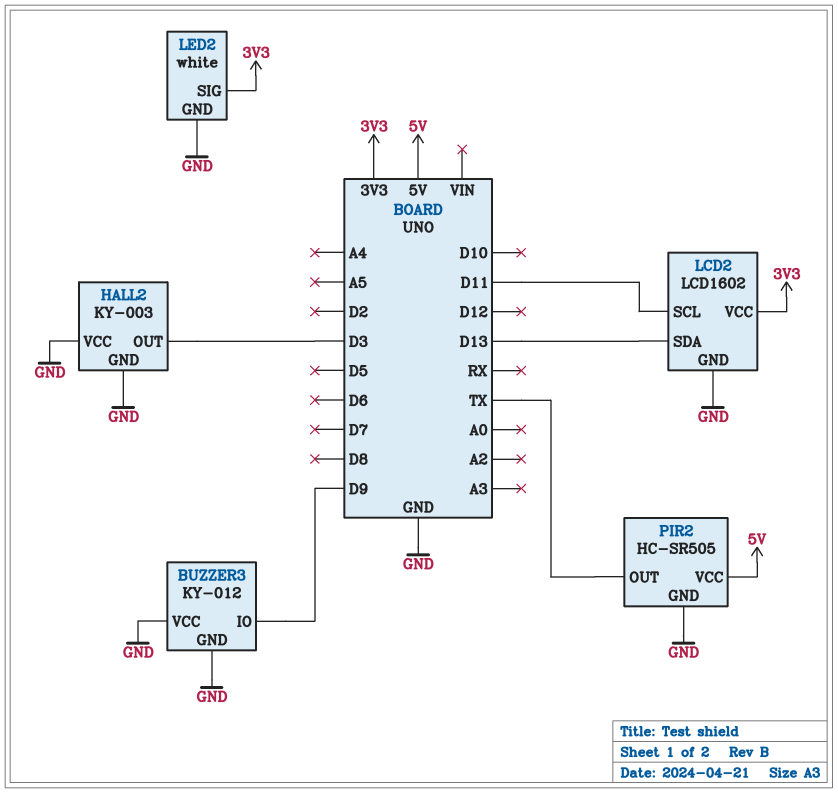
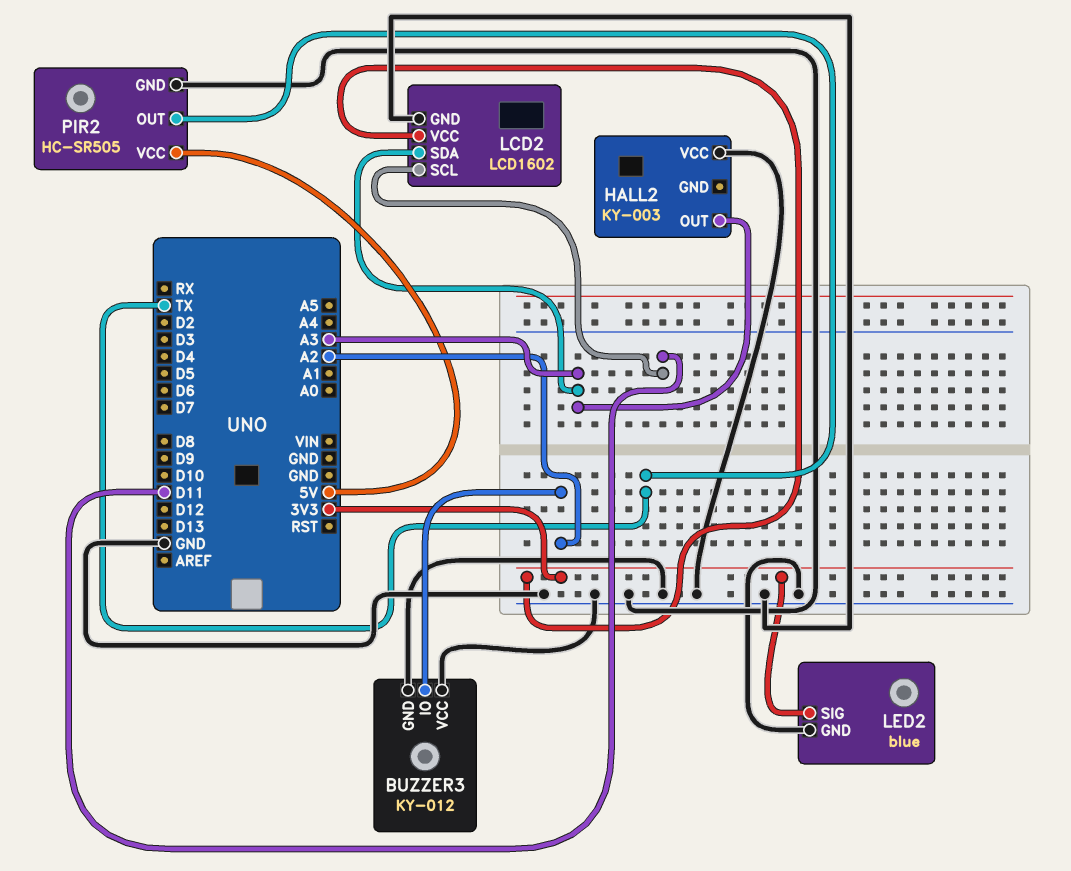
BUZZER3 pin IO: D9 -> A2
HALL2 pin GND: GND -> none
HALL2 pin OUT: D3 -> A3
LCD2 pin SDA: D13 -> A3
LED2: white -> blue

